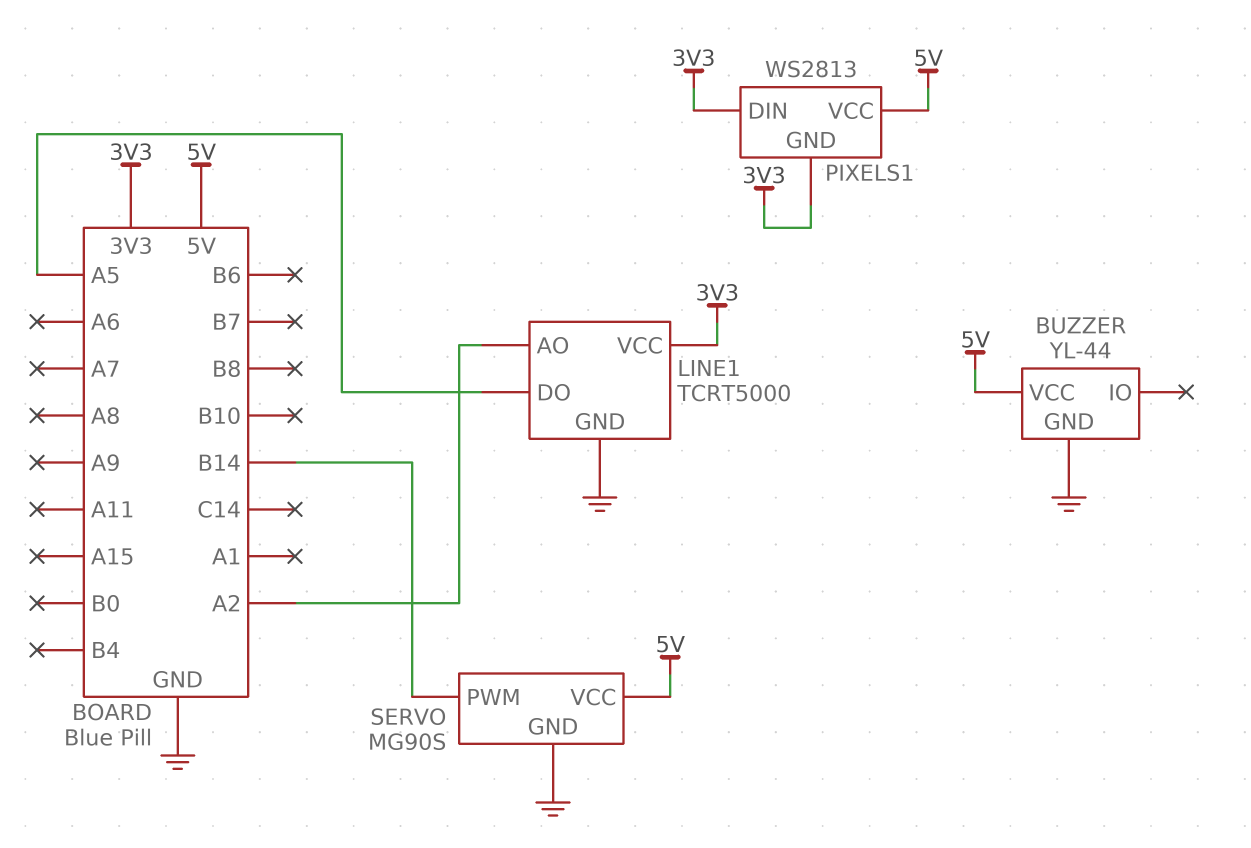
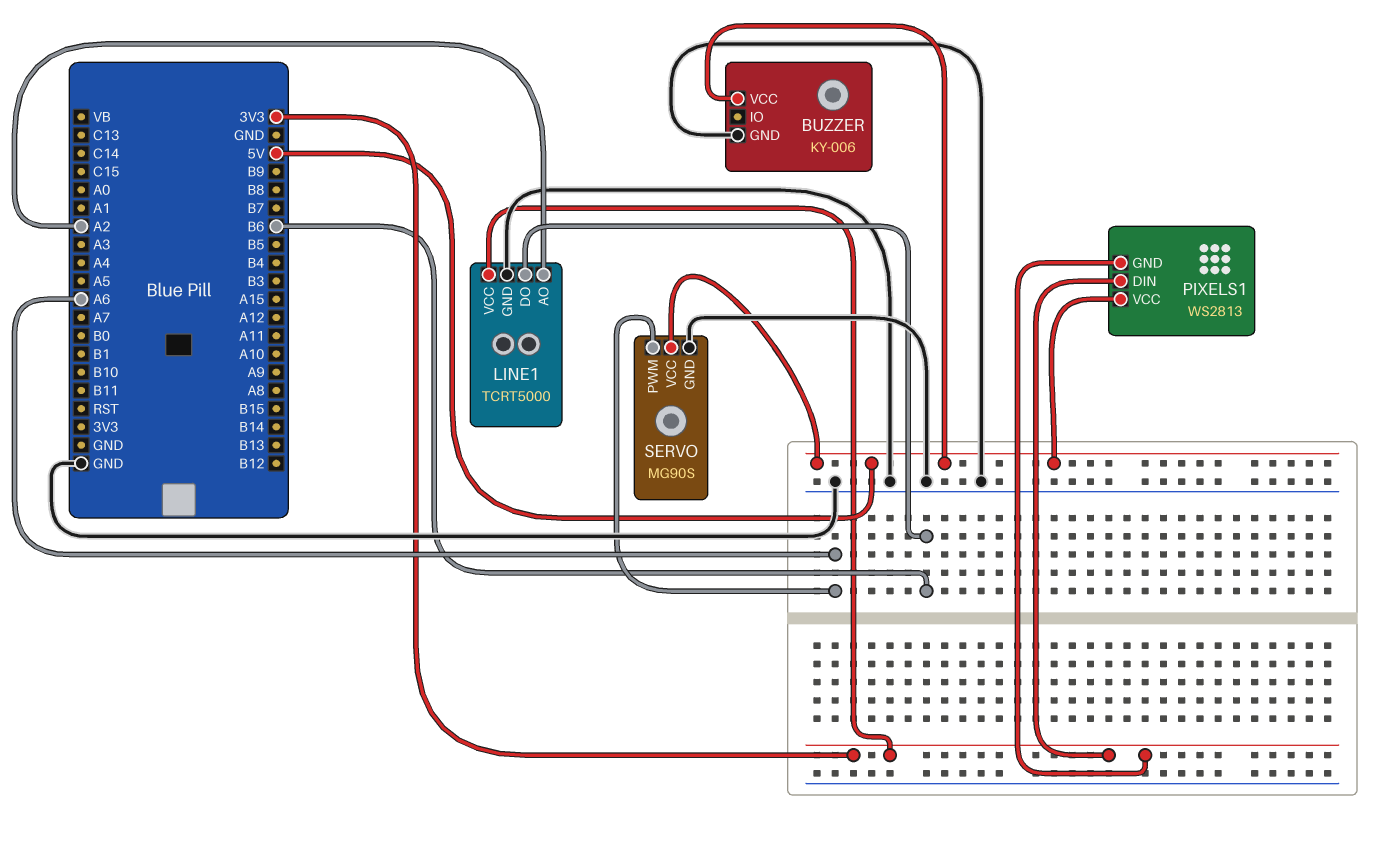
BUZZER: YL-44 -> KY-006
LINE1 pin DO: A5 -> B6
SERVO pin PWM: B14 -> A6

